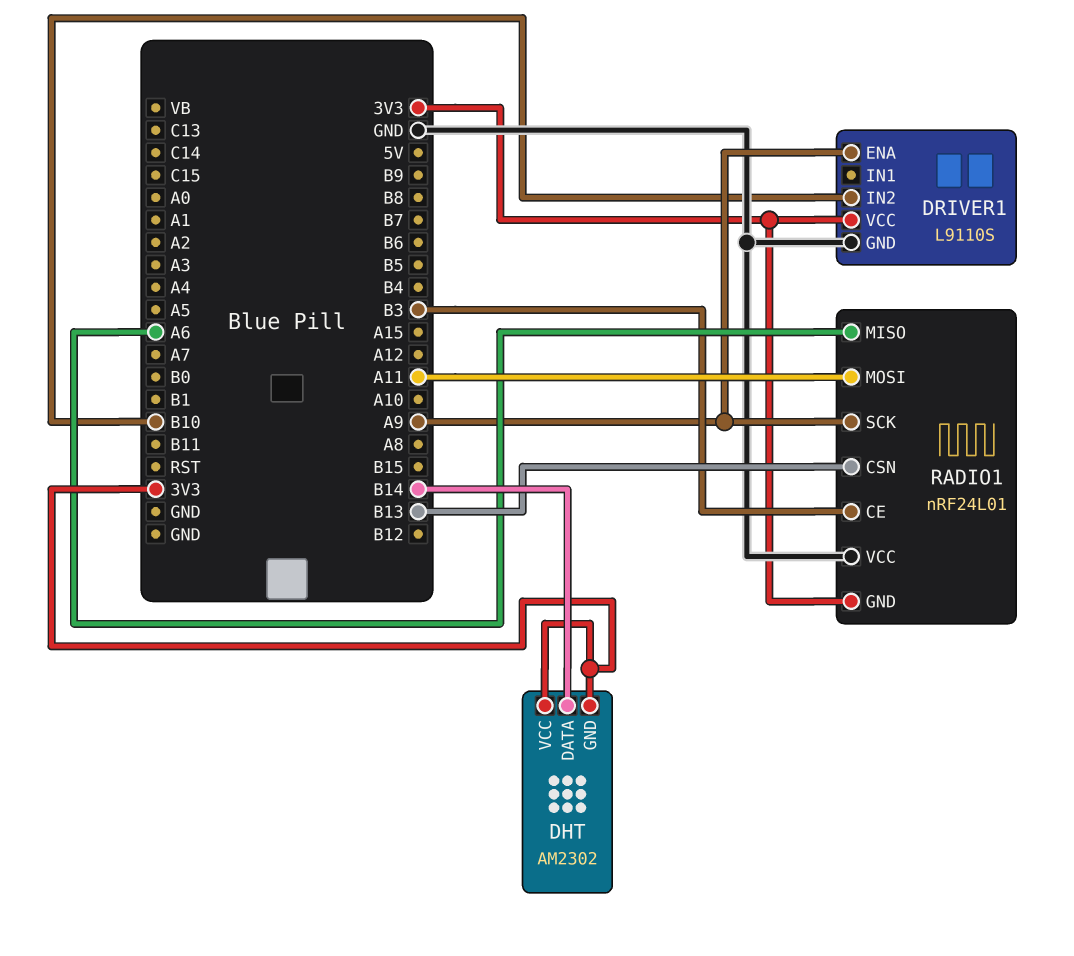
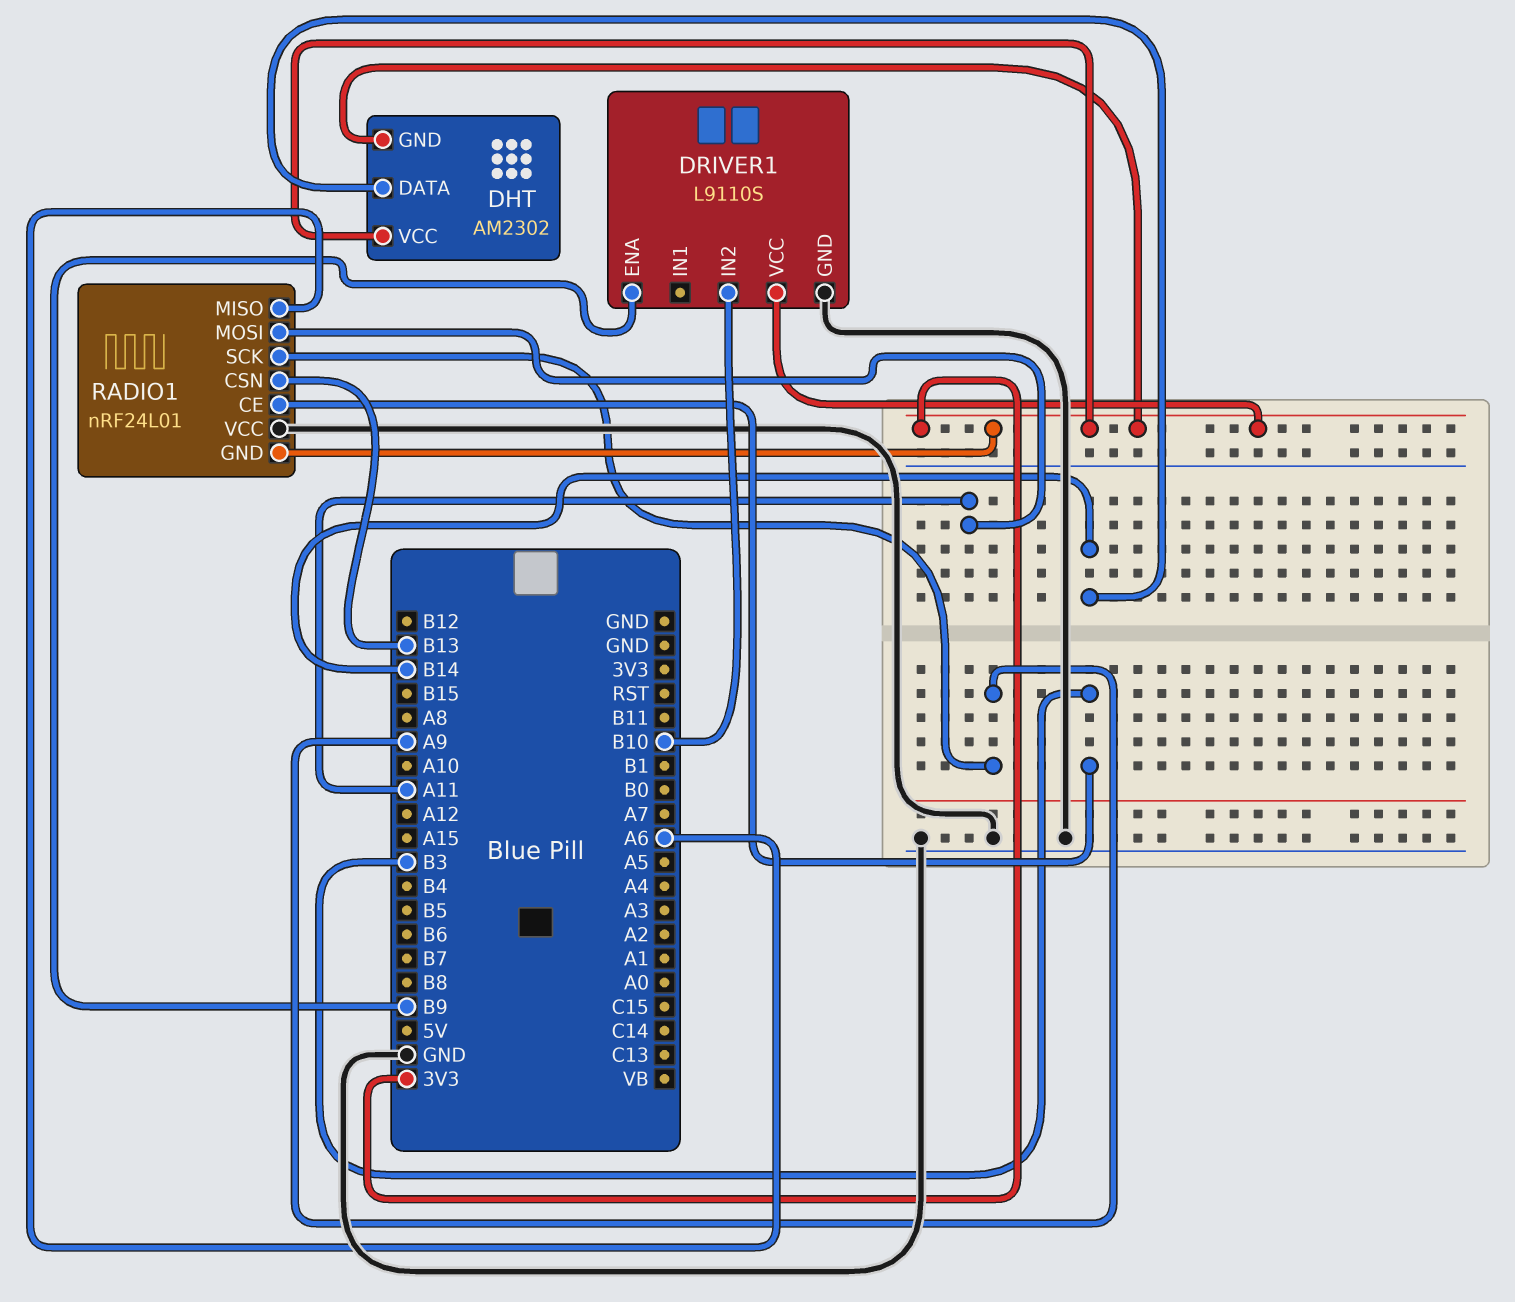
DRIVER1 pin ENA: A9 -> B9

